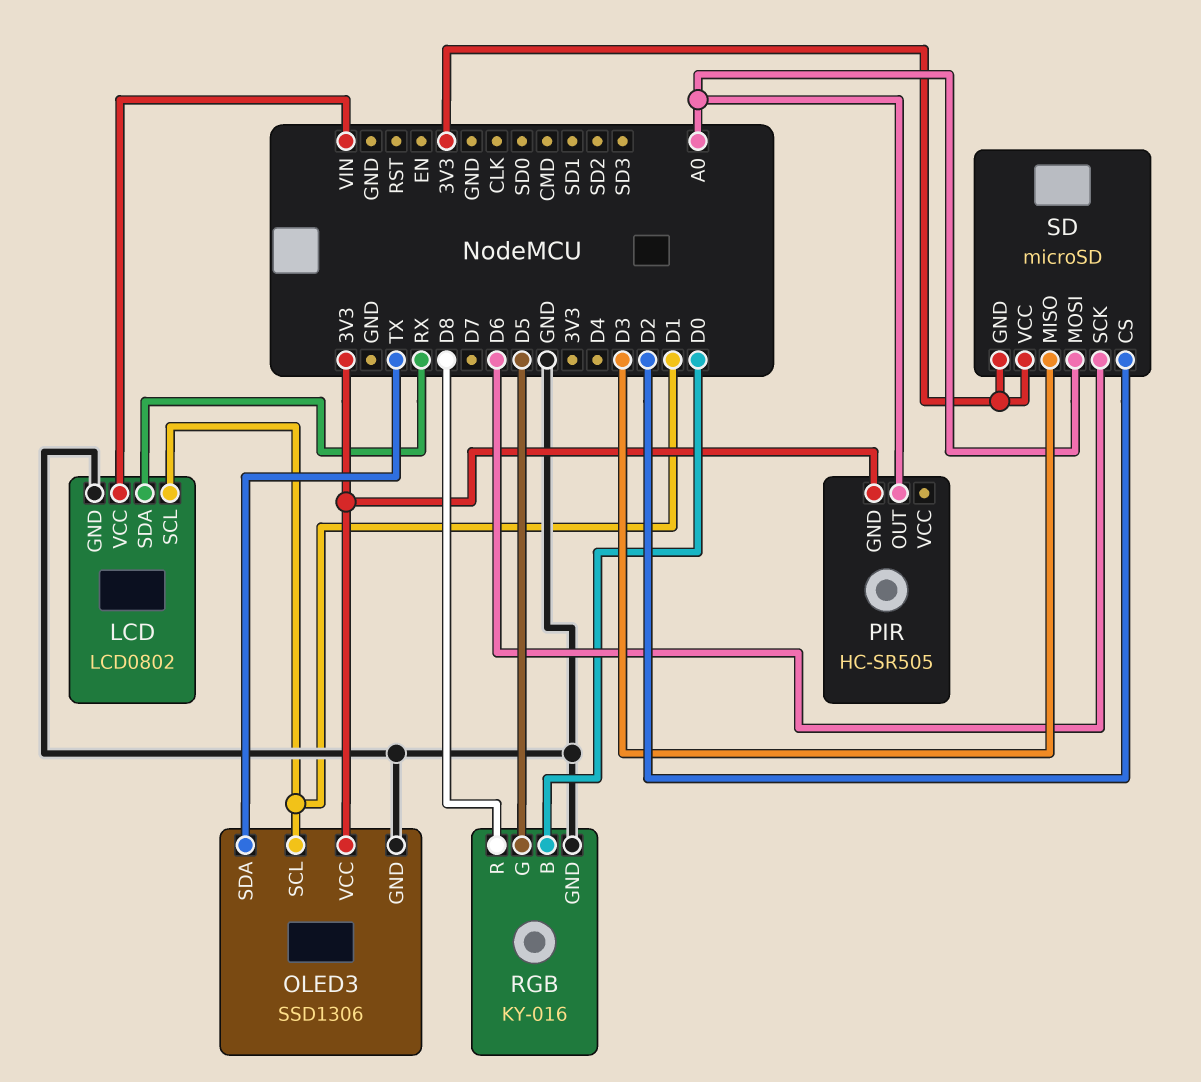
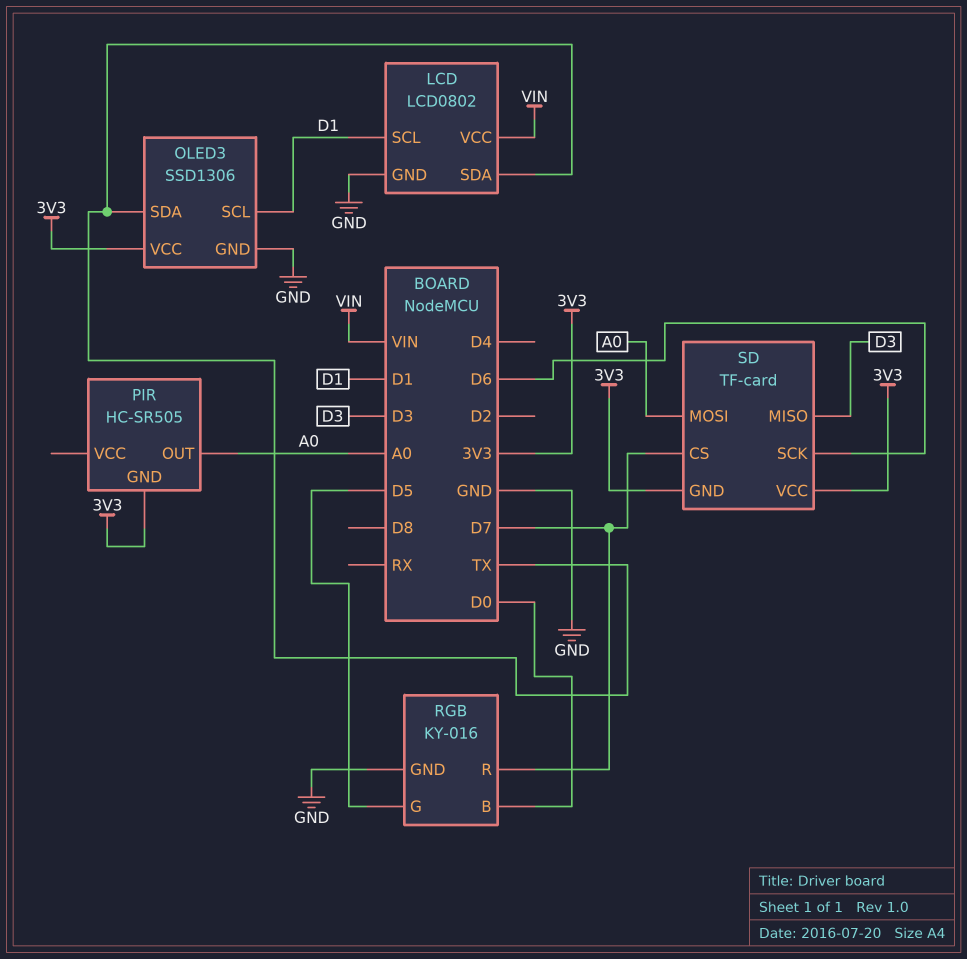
LCD pin SDA: RX -> TX
RGB pin R: D8 -> D7
SD: microSD -> TF-card
SD pin CS: D2 -> D7

